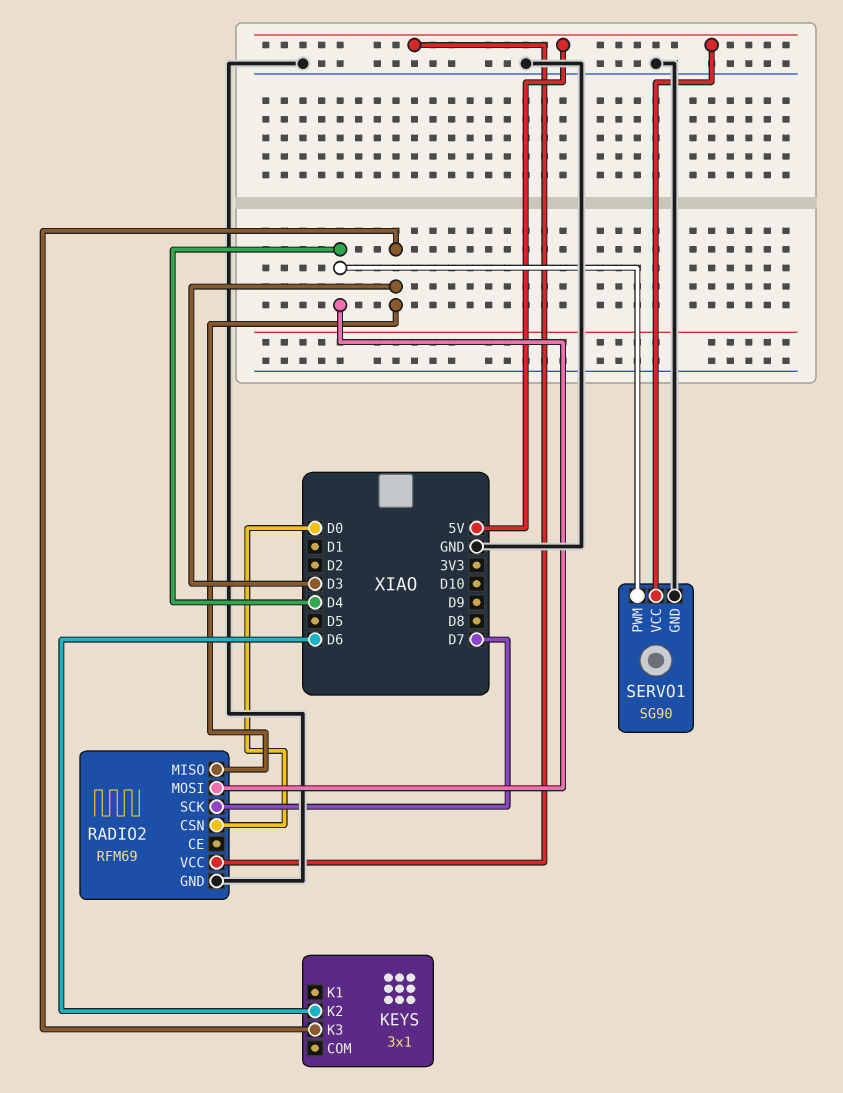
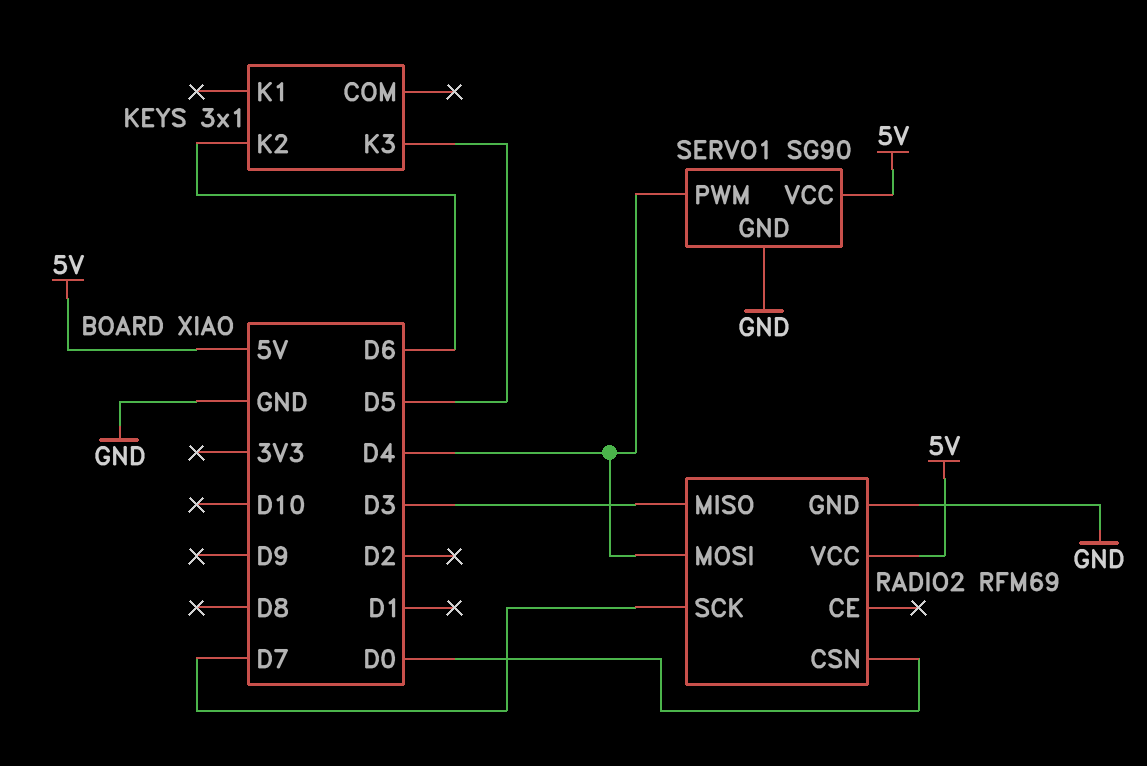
KEYS pin K3: D3 -> D5

